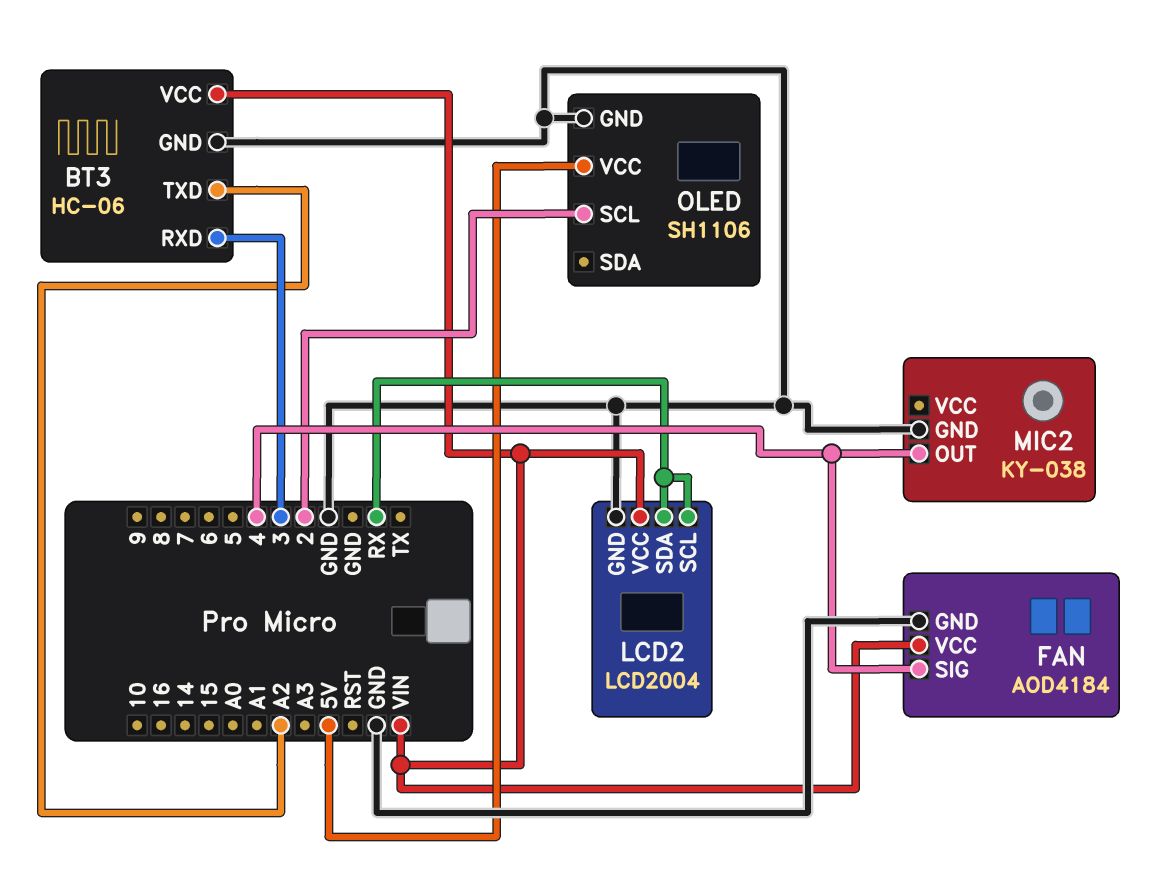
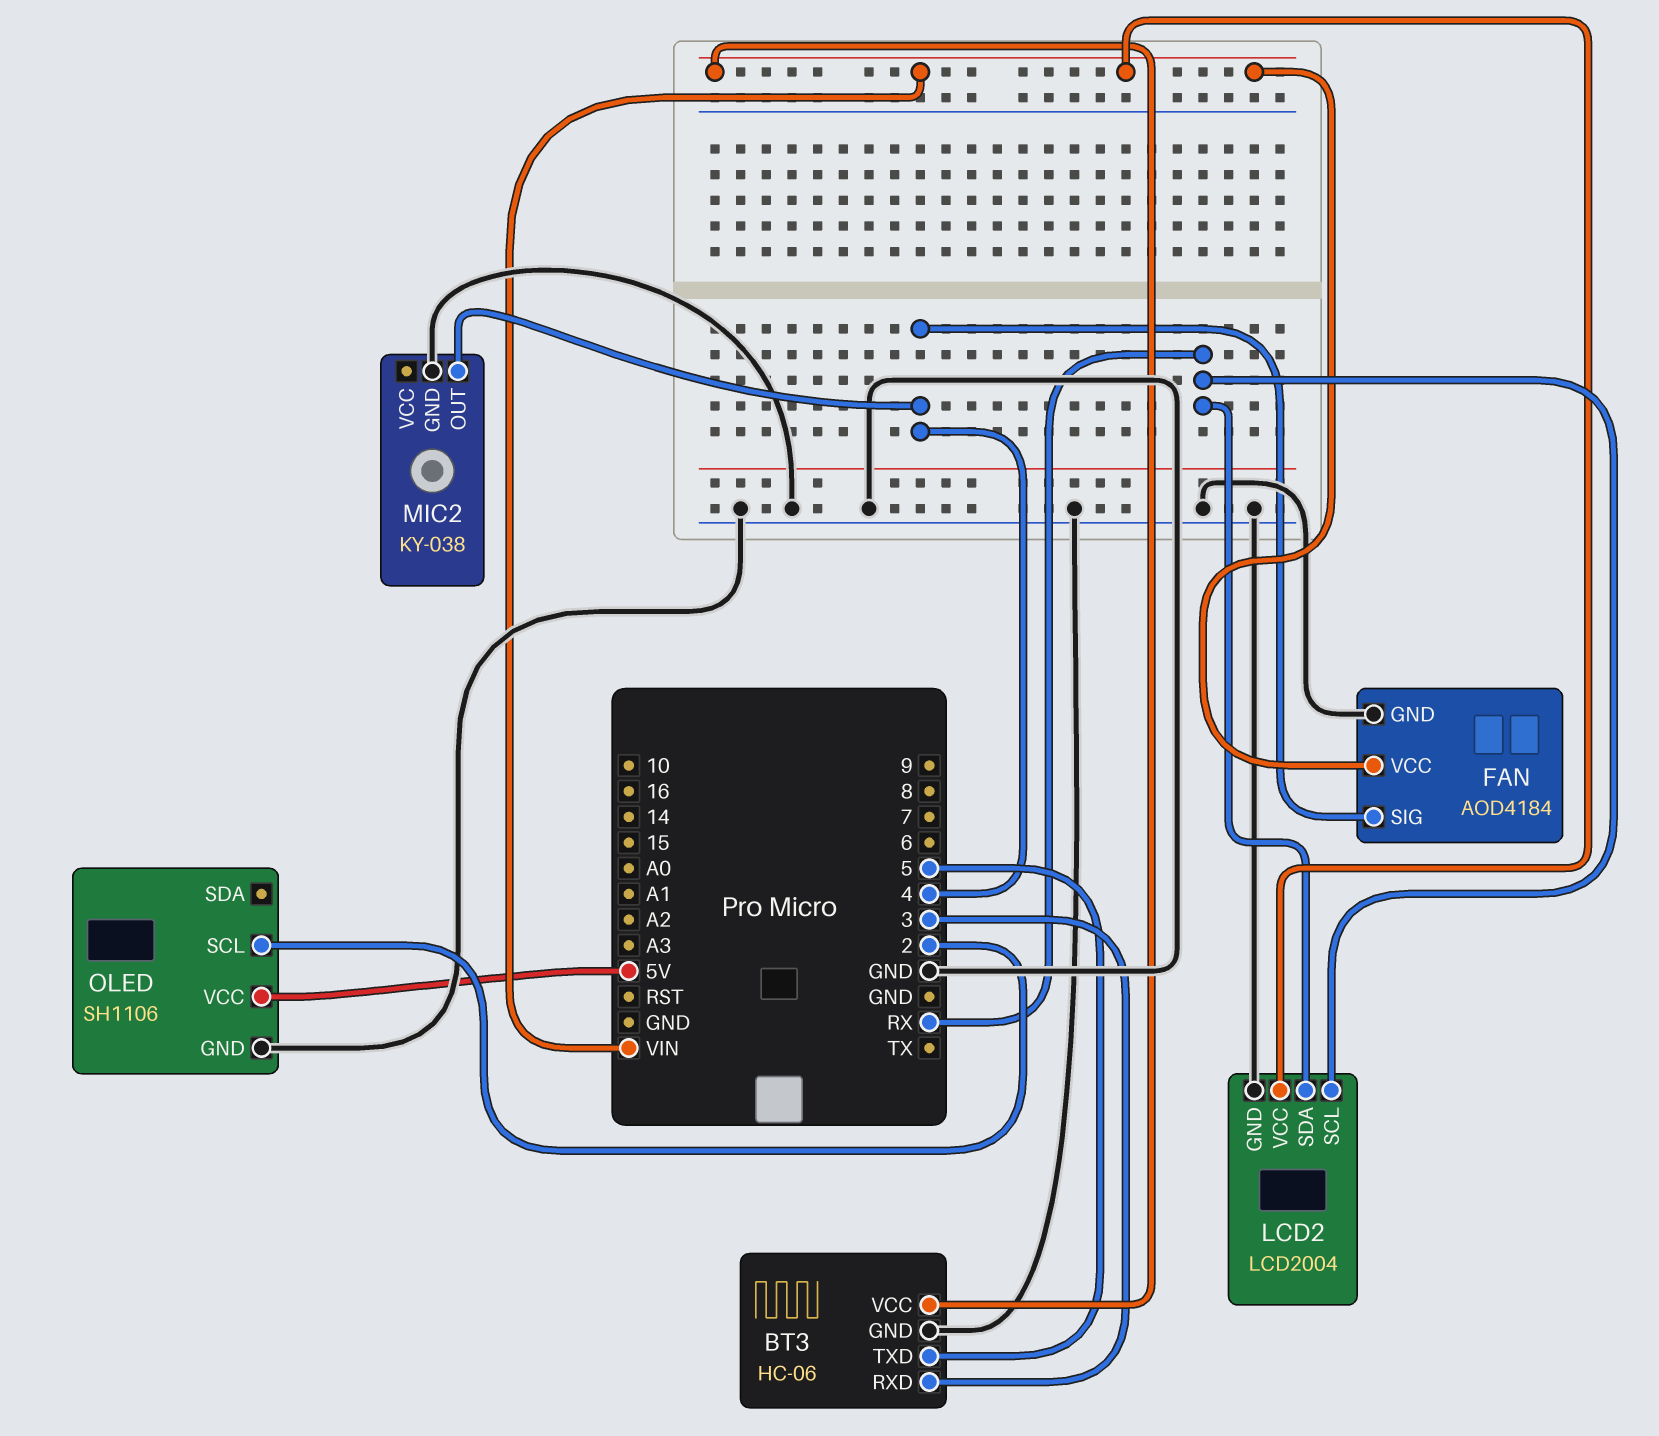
BT3 pin TXD: A2 -> 5

